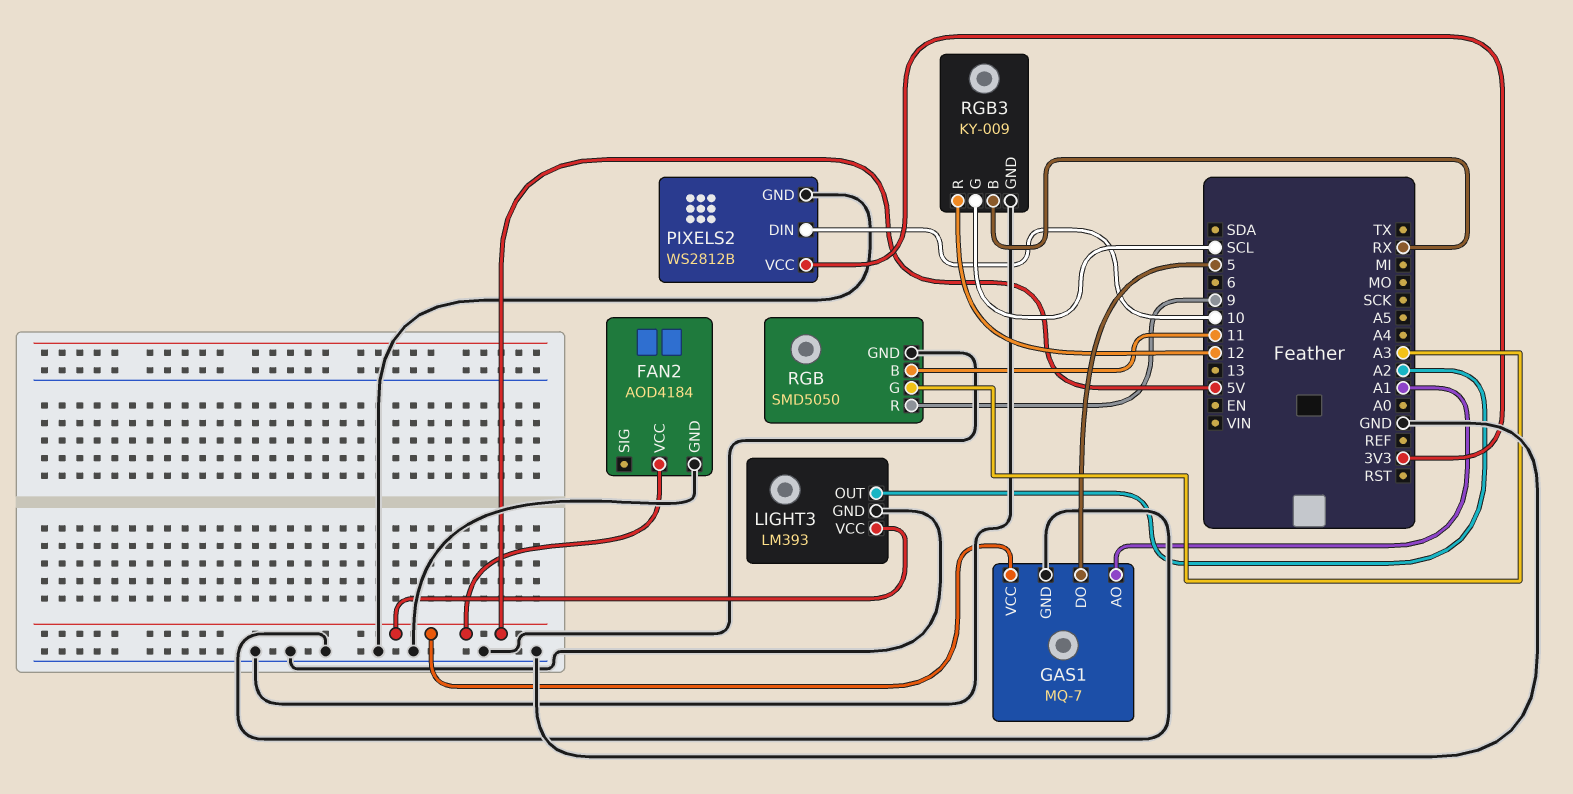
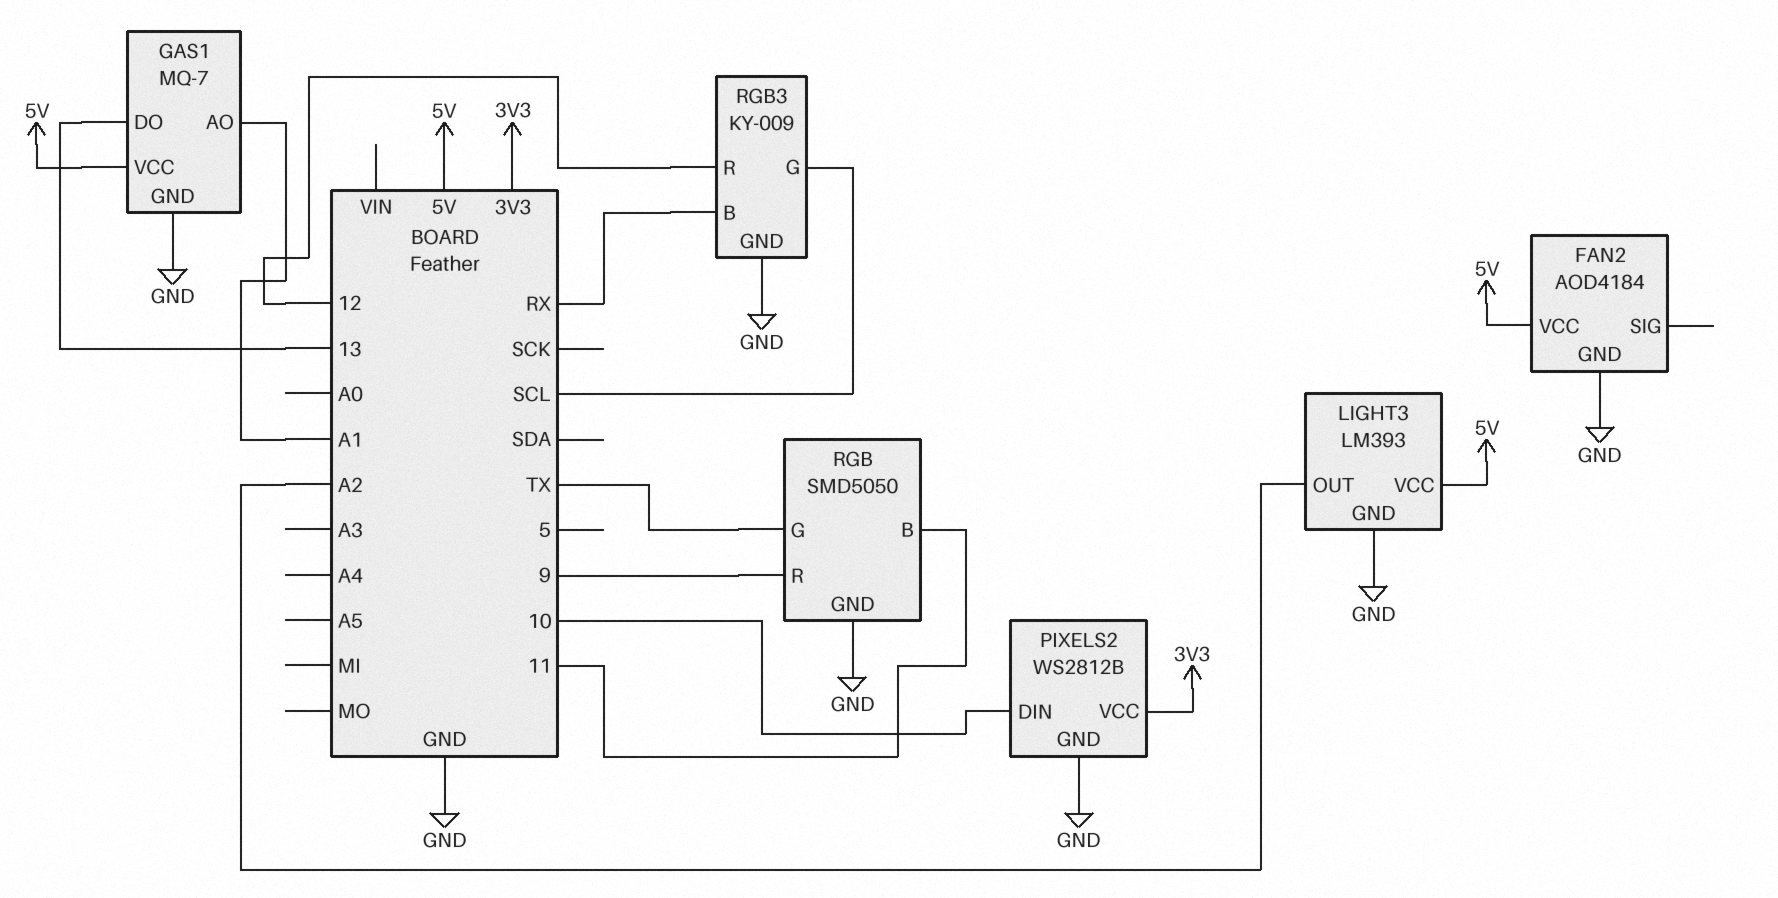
GAS1 pin DO: 5 -> 13
RGB pin G: A3 -> TX

